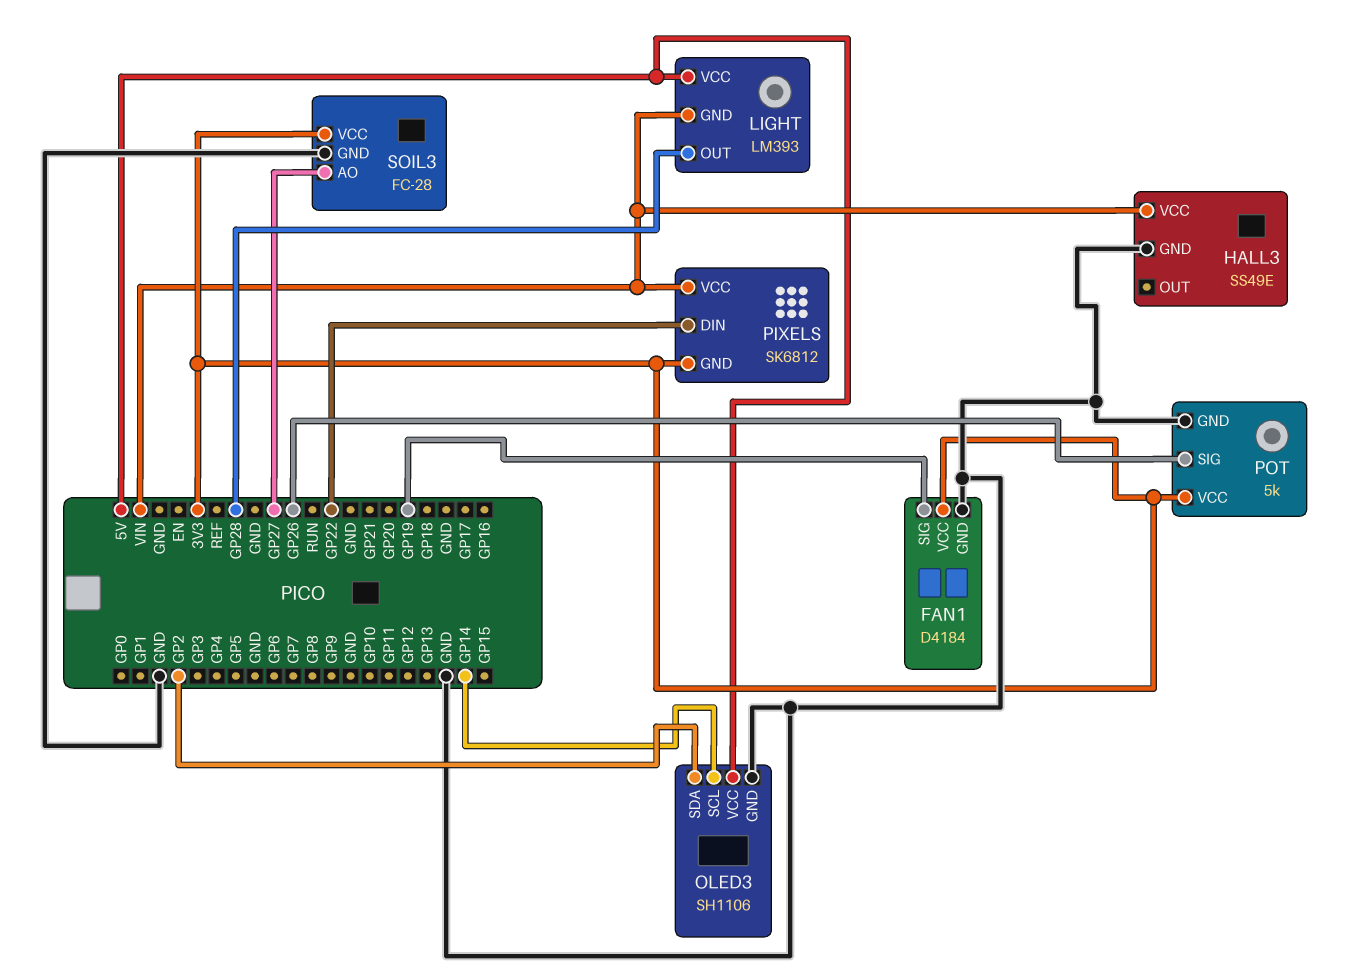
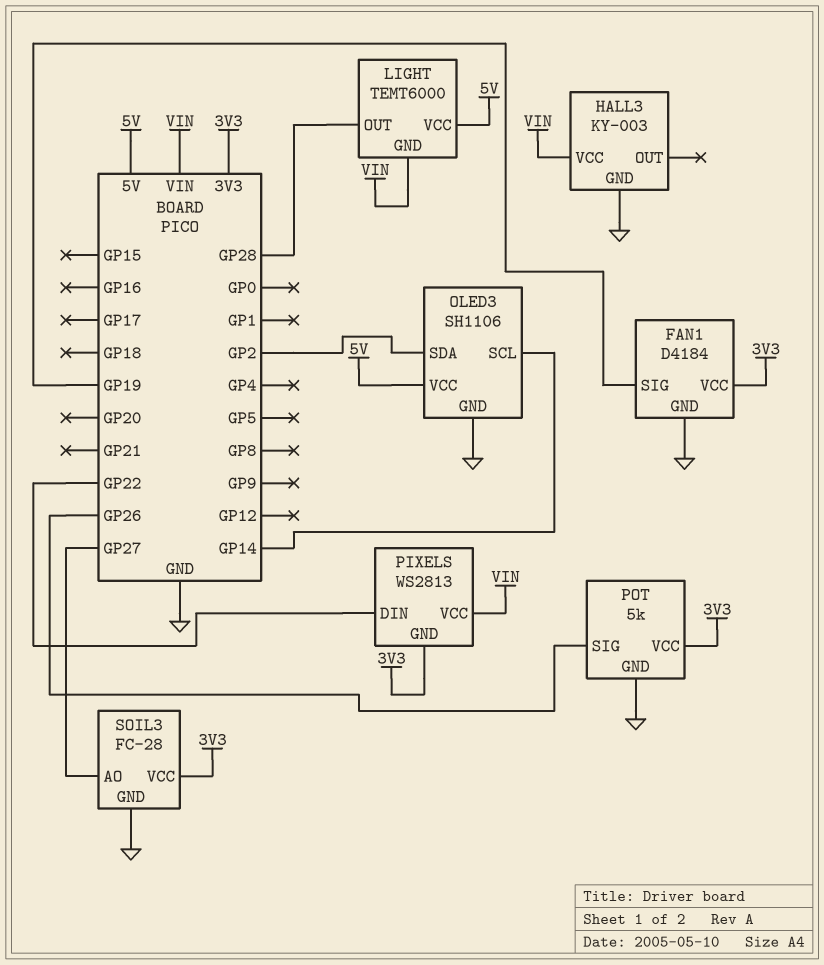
HALL3: SS49E -> KY-003
LIGHT: LM393 -> TEMT6000
PIXELS: SK6812 -> WS2813

